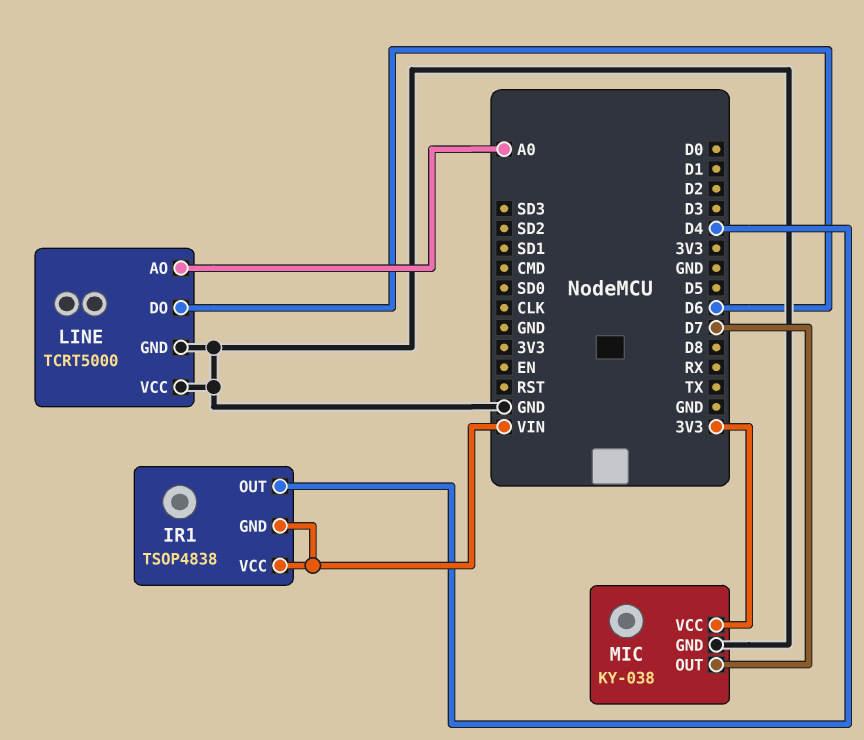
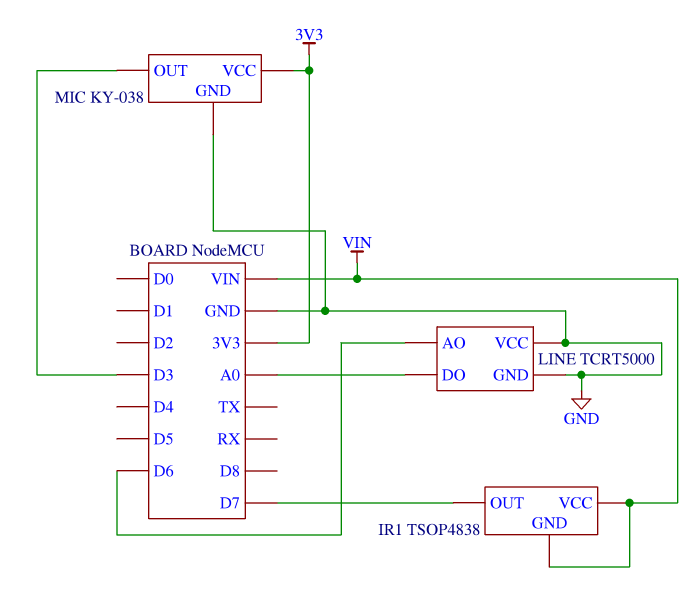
IR1 pin OUT: D4 -> D7
LINE pin AO: A0 -> D6
LINE pin DO: D6 -> A0
MIC pin OUT: D7 -> D3

